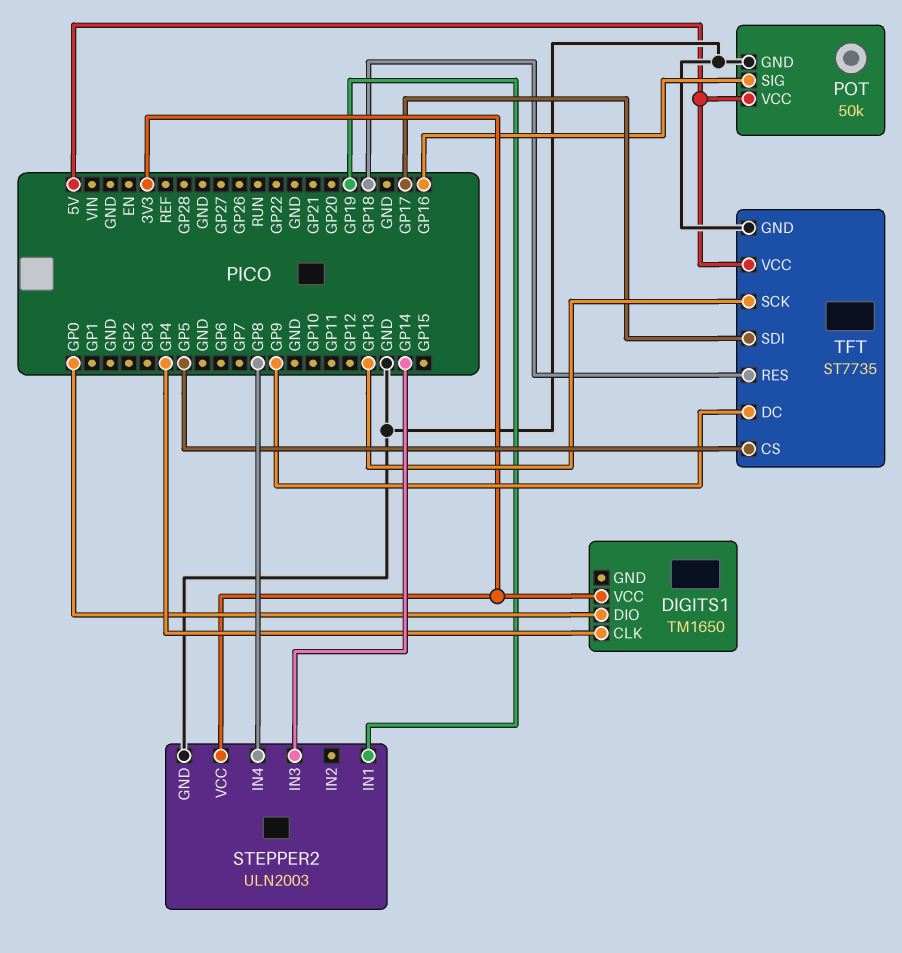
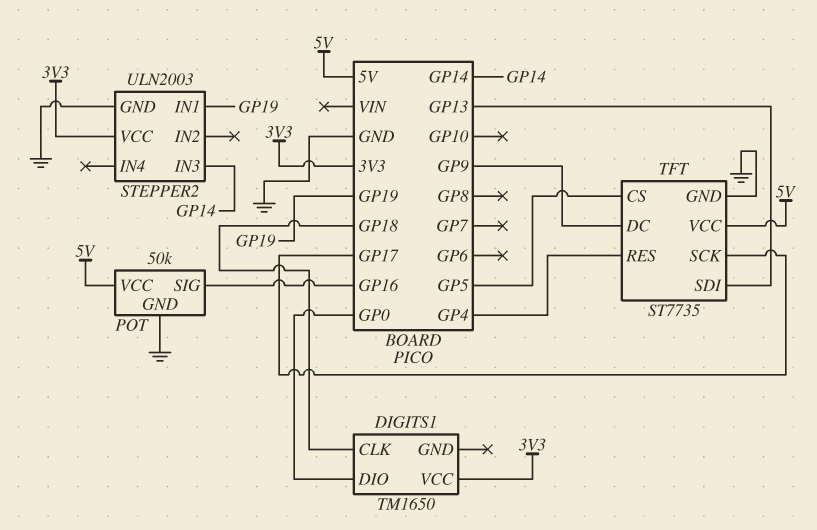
DIGITS1 pin CLK: GP4 -> GP18
STEPPER2 pin IN4: GP8 -> none
TFT pin RES: GP18 -> GP4
TFT pin SCK: GP13 -> GP17
TFT pin SDI: GP17 -> GP13

